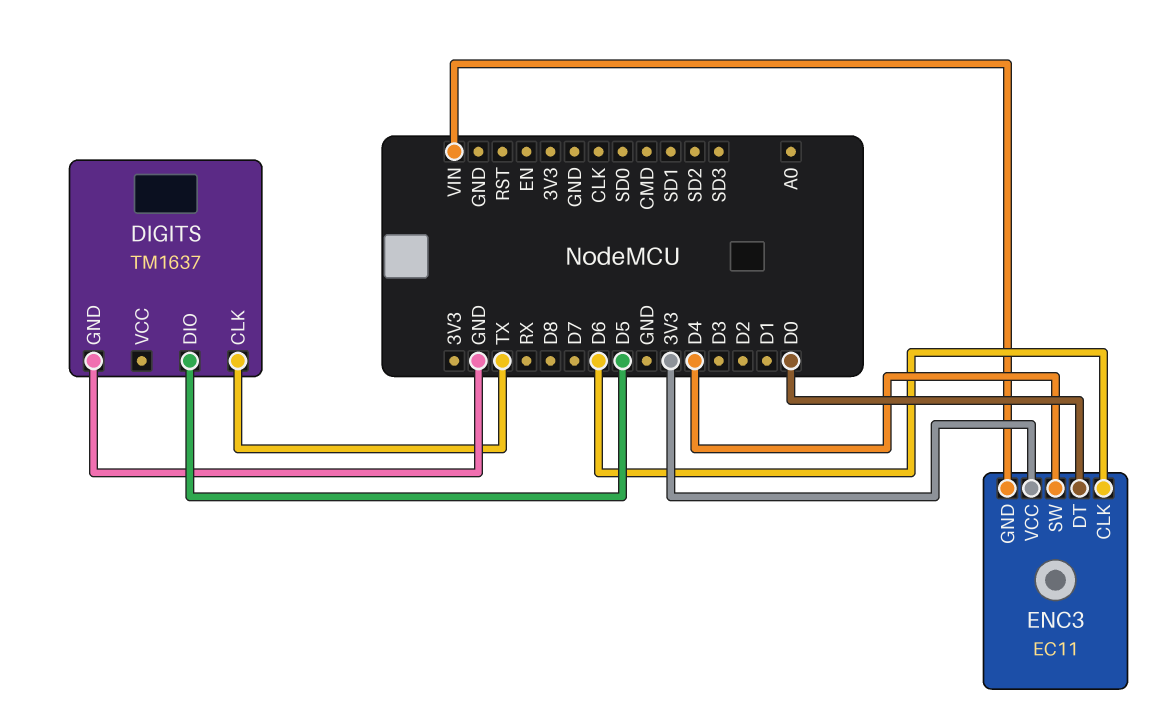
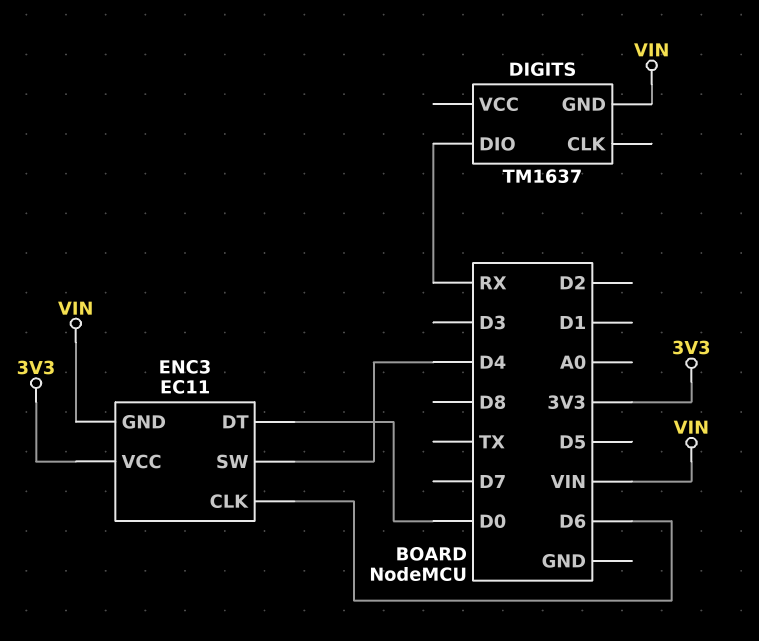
DIGITS pin CLK: TX -> none
DIGITS pin DIO: D5 -> RX
DIGITS pin GND: GND -> VIN

